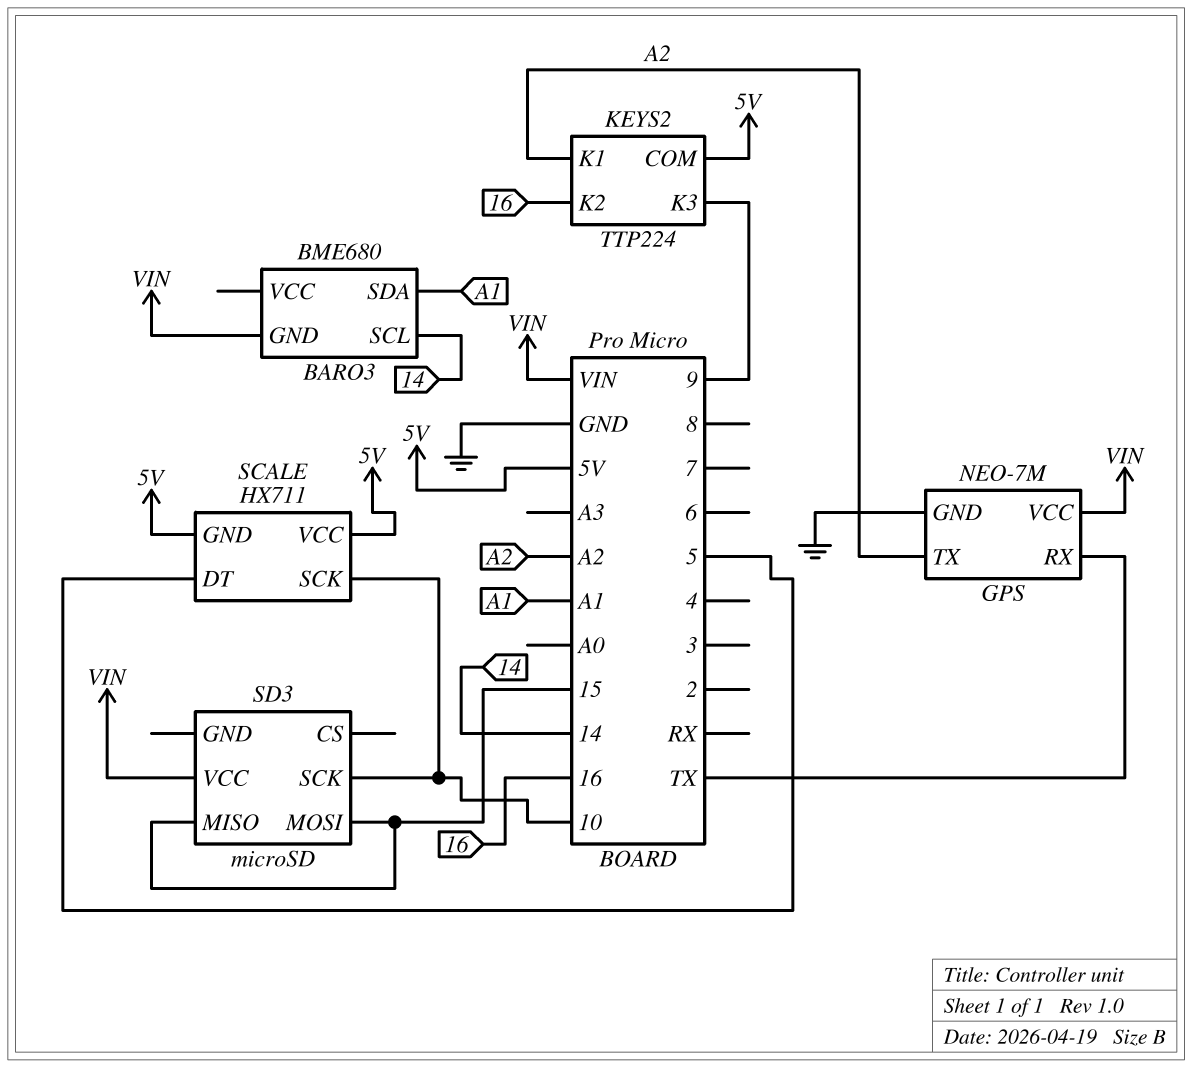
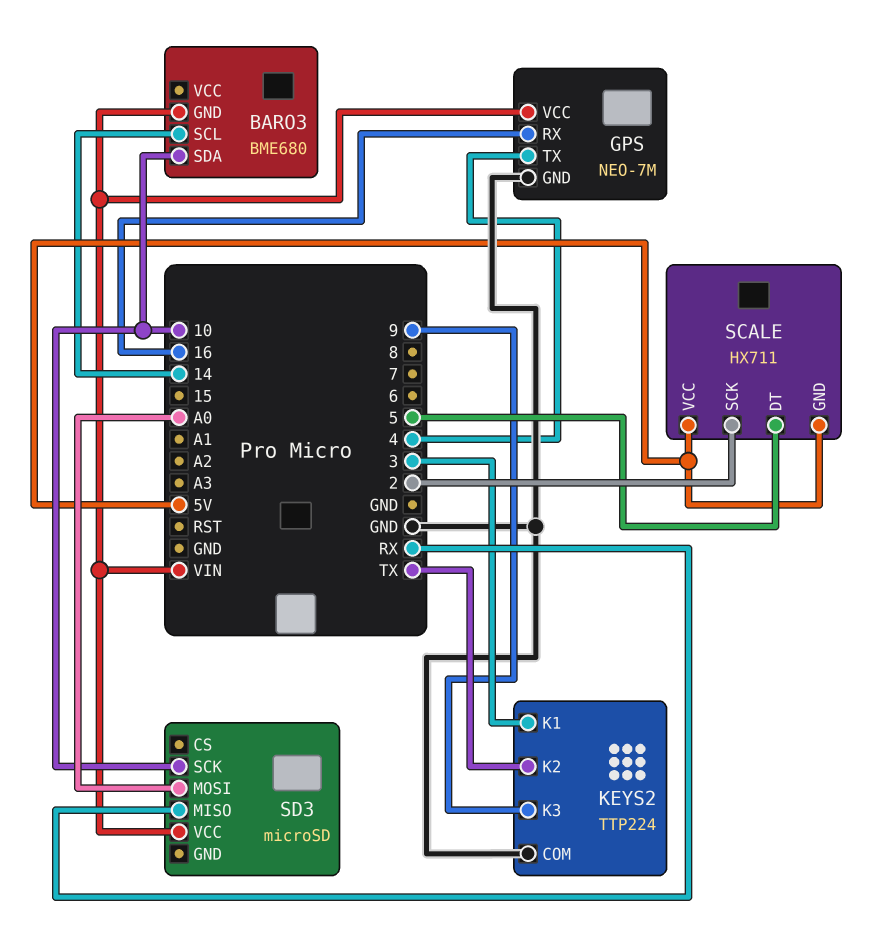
BARO3 pin SDA: A1 -> 10
GPS pin RX: TX -> 16
GPS pin TX: A2 -> 4
KEYS2 pin COM: 5V -> GND
KEYS2 pin K1: A2 -> 3
KEYS2 pin K2: 16 -> TX
SCALE pin SCK: 10 -> 2
SD3 pin MISO: 15 -> RX
SD3 pin MOSI: 15 -> A0

